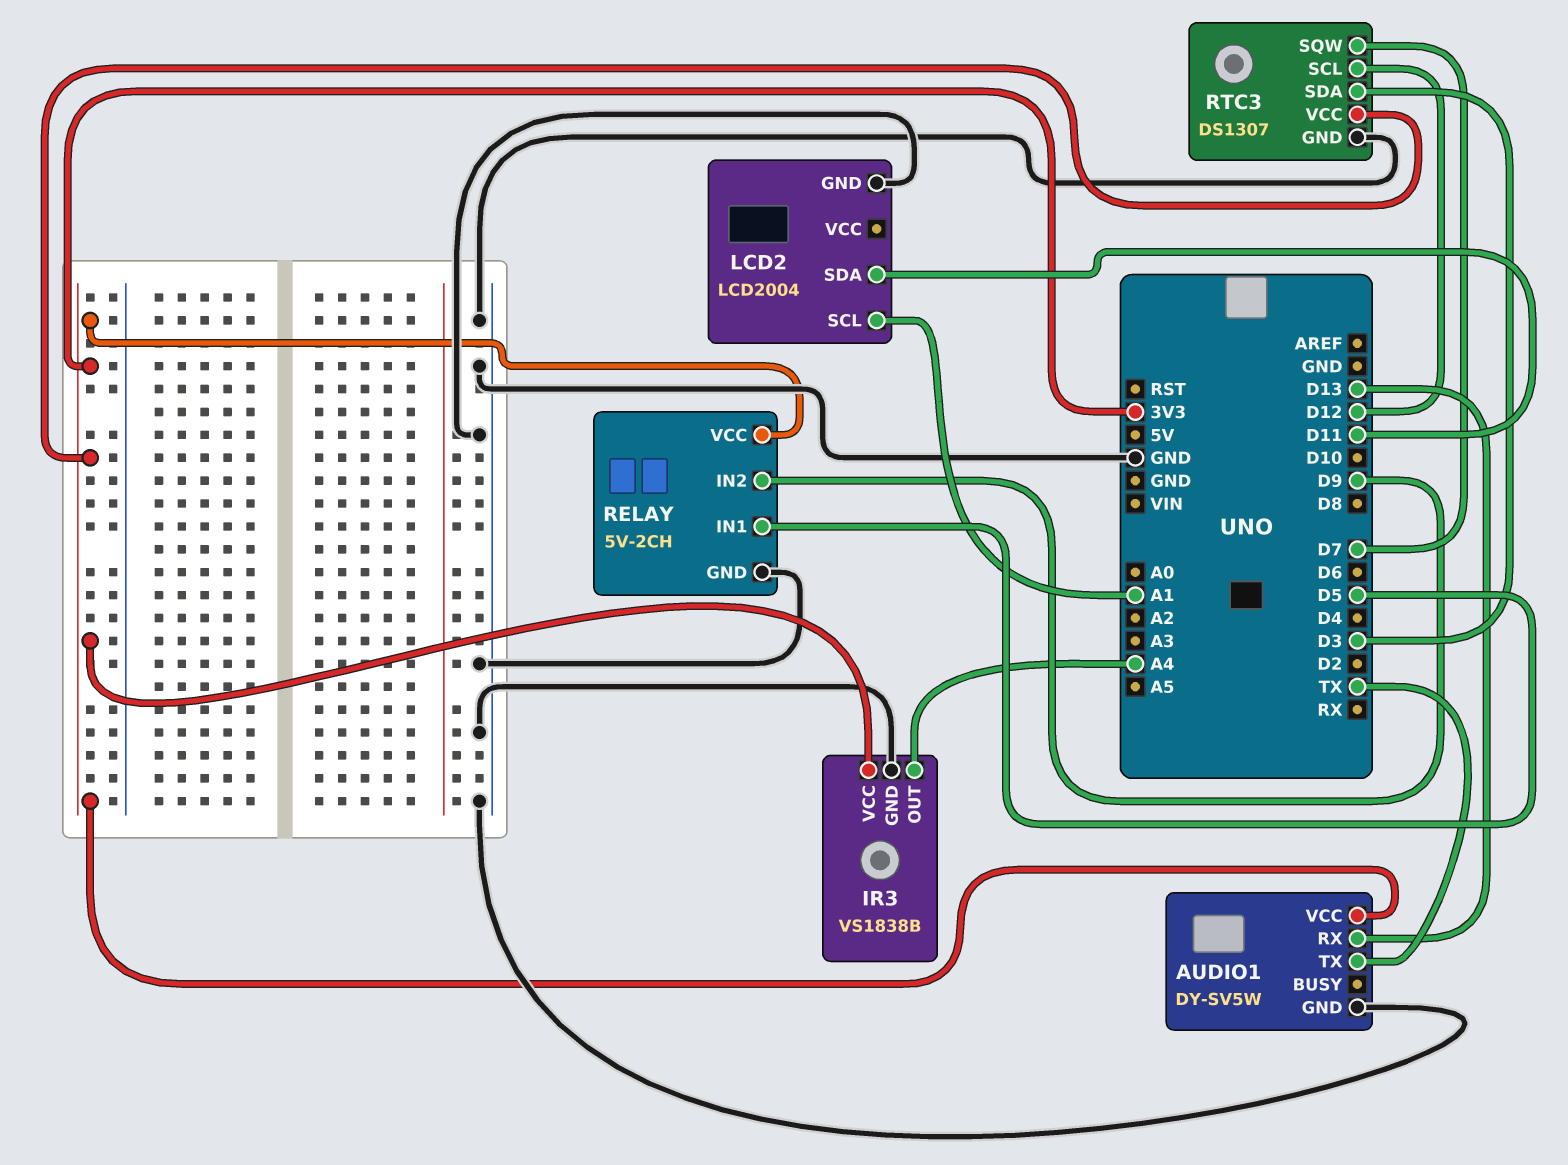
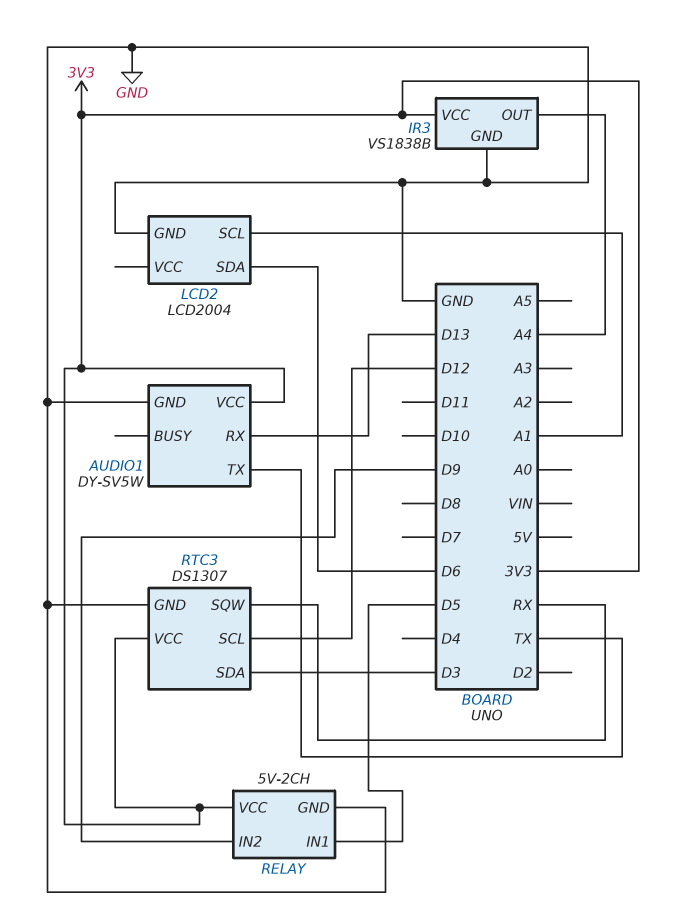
LCD2 pin SDA: D11 -> D6
RTC3 pin SQW: D7 -> RX

